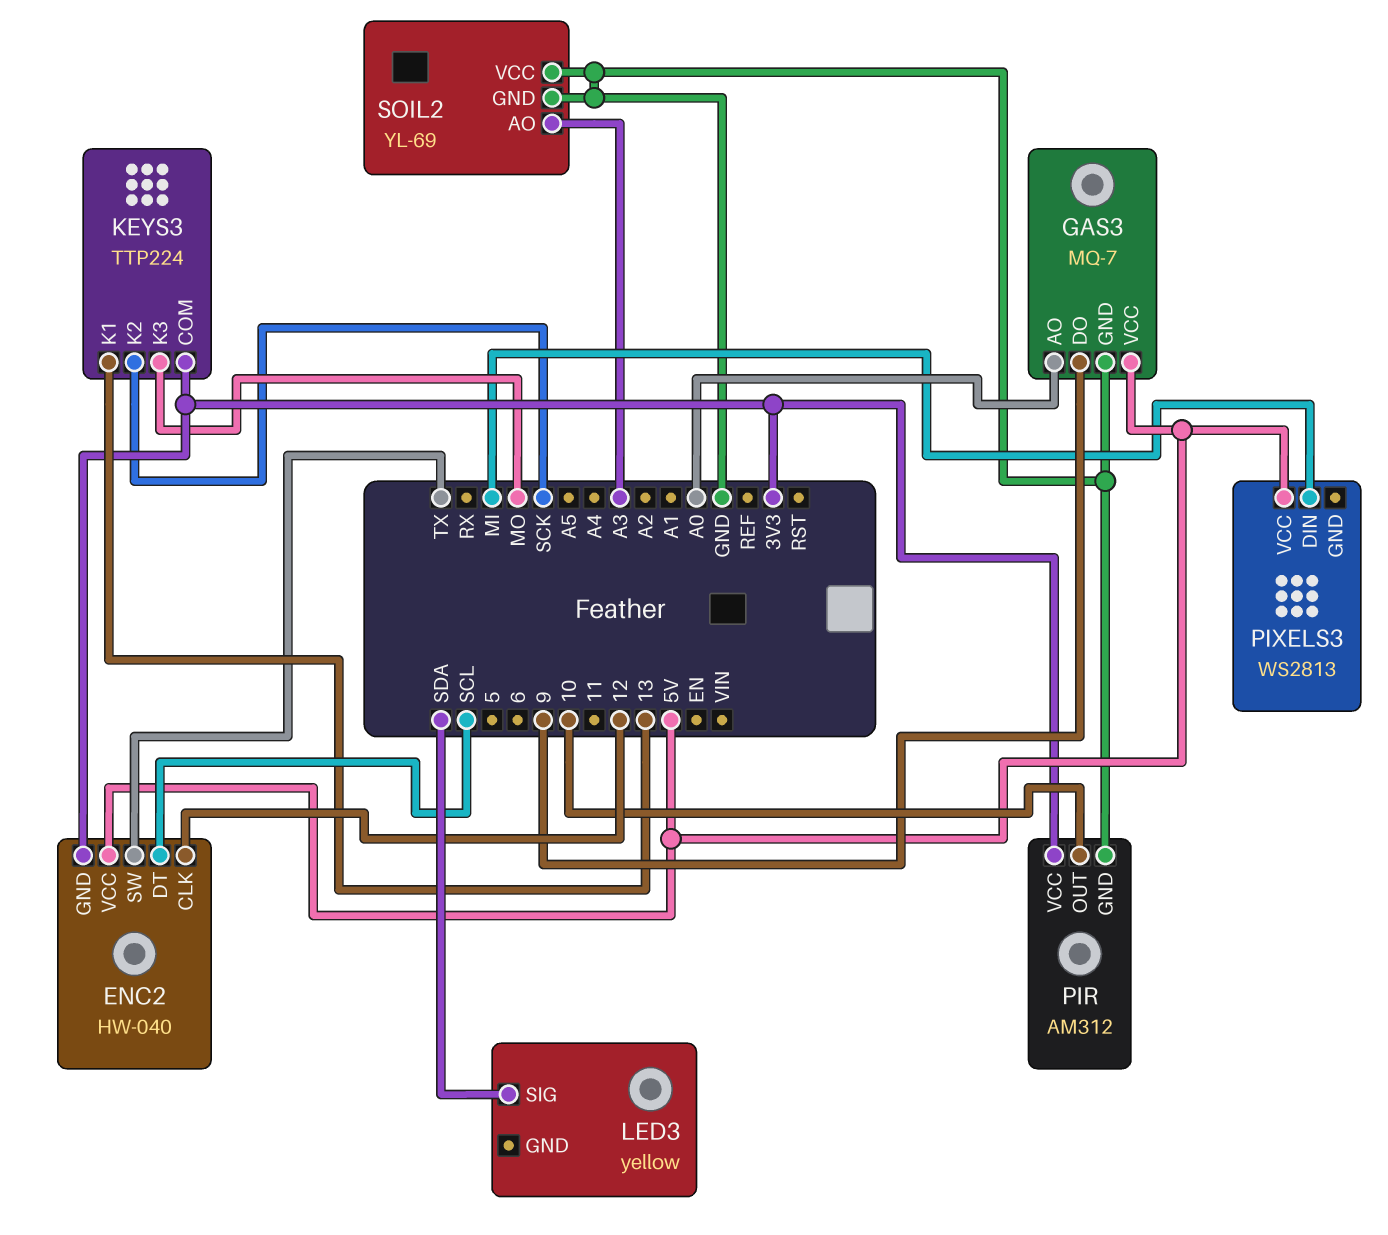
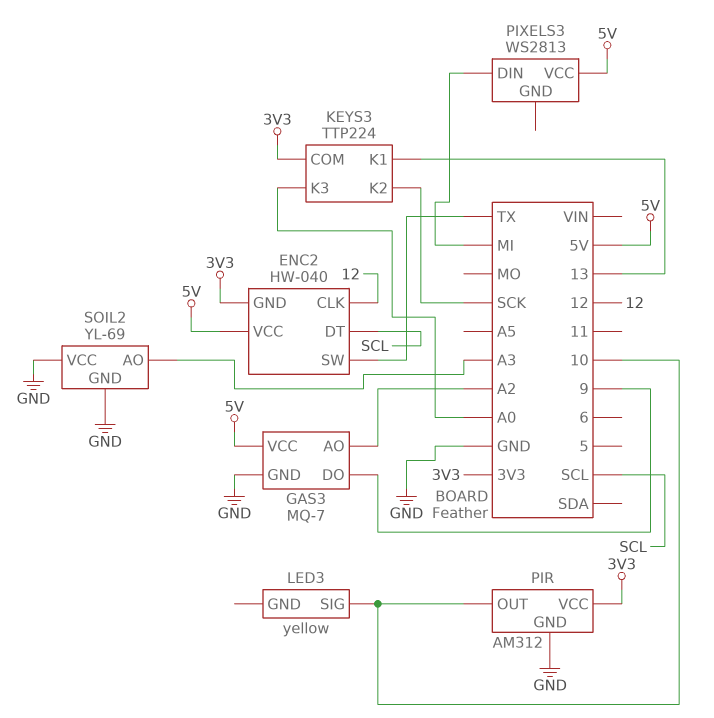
GAS3 pin AO: A0 -> A2
KEYS3 pin K3: MO -> A0
LED3 pin SIG: SDA -> 10

